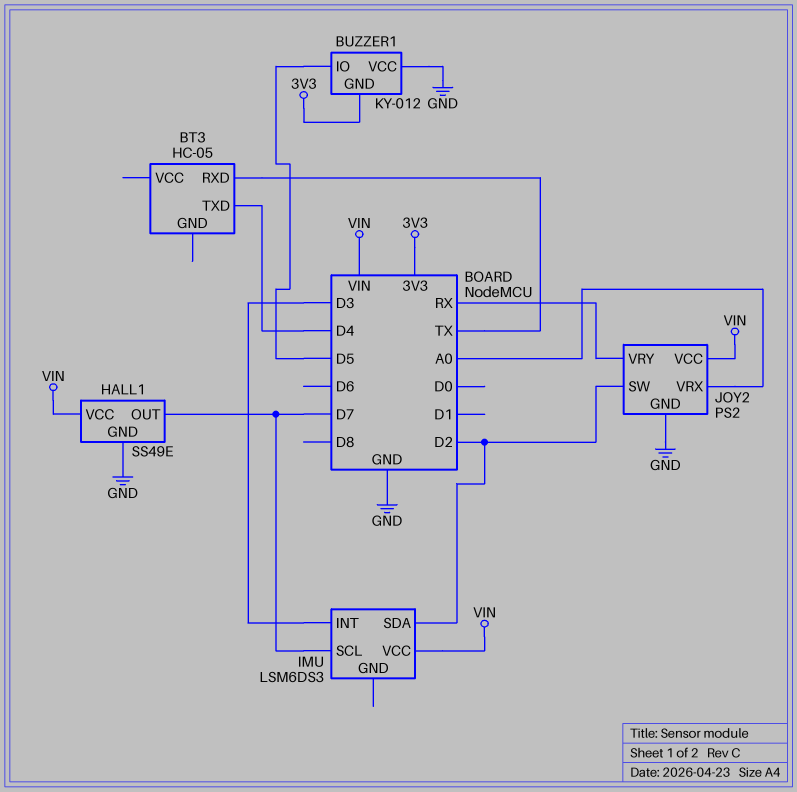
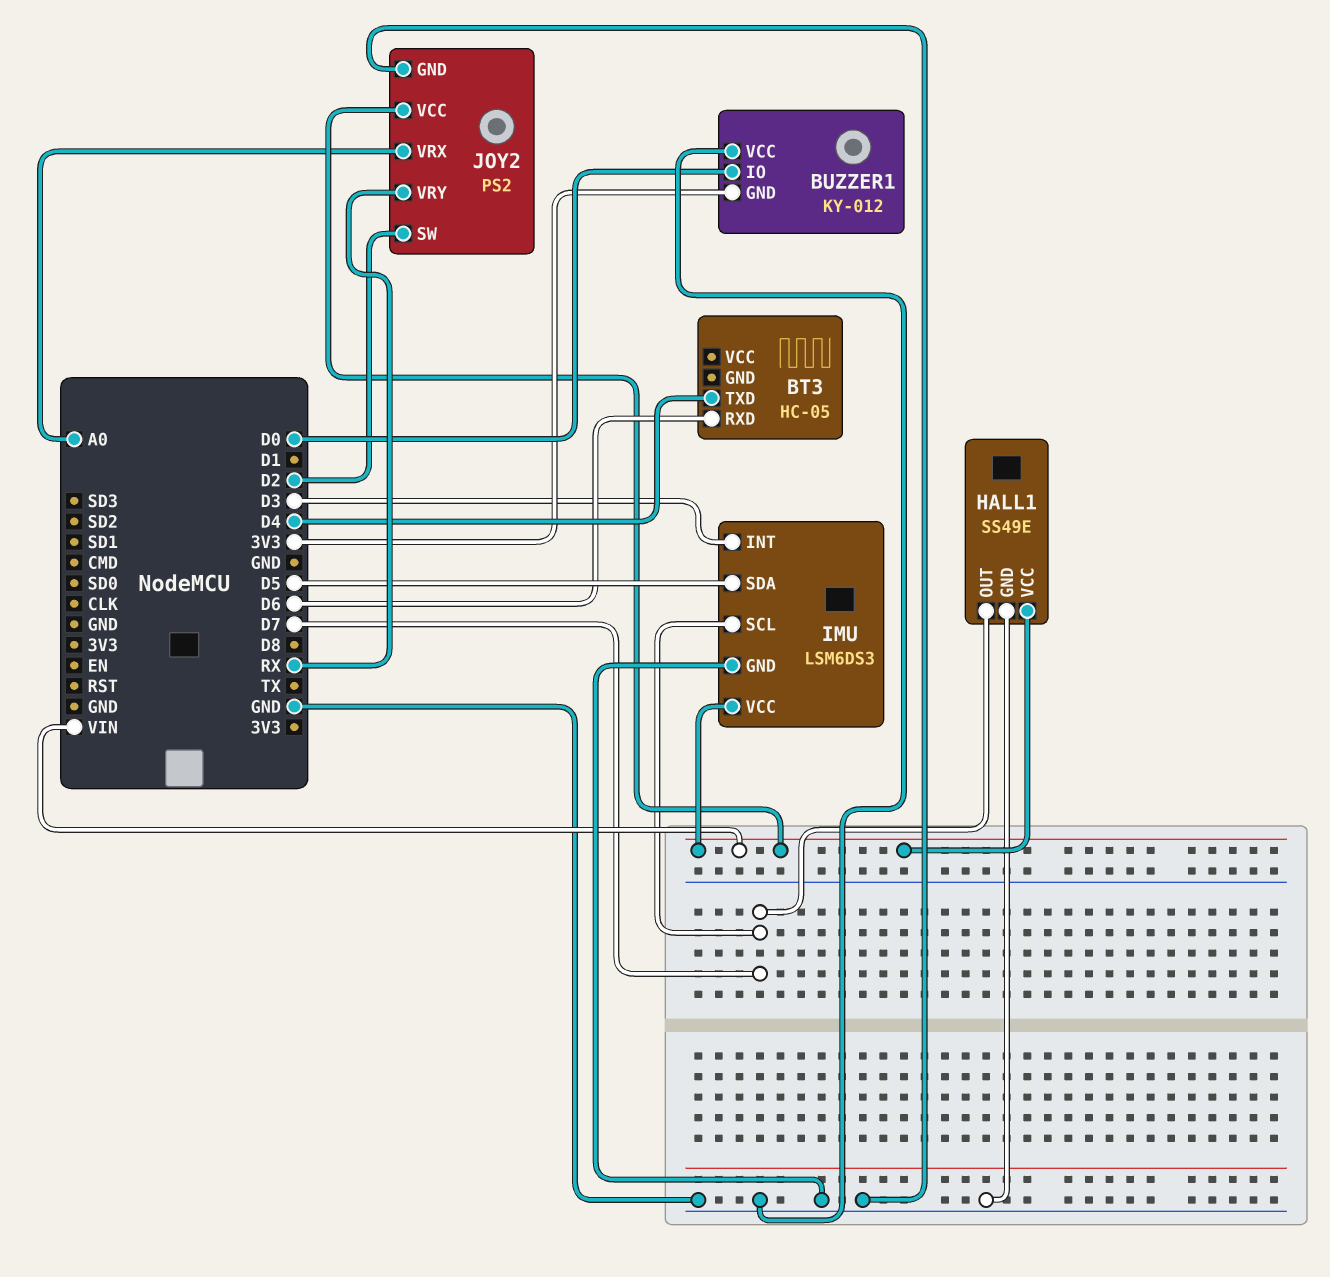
BT3 pin RXD: TX -> D6
BUZZER1 pin IO: D5 -> D0
IMU pin GND: none -> GND
IMU pin SDA: D2 -> D5

